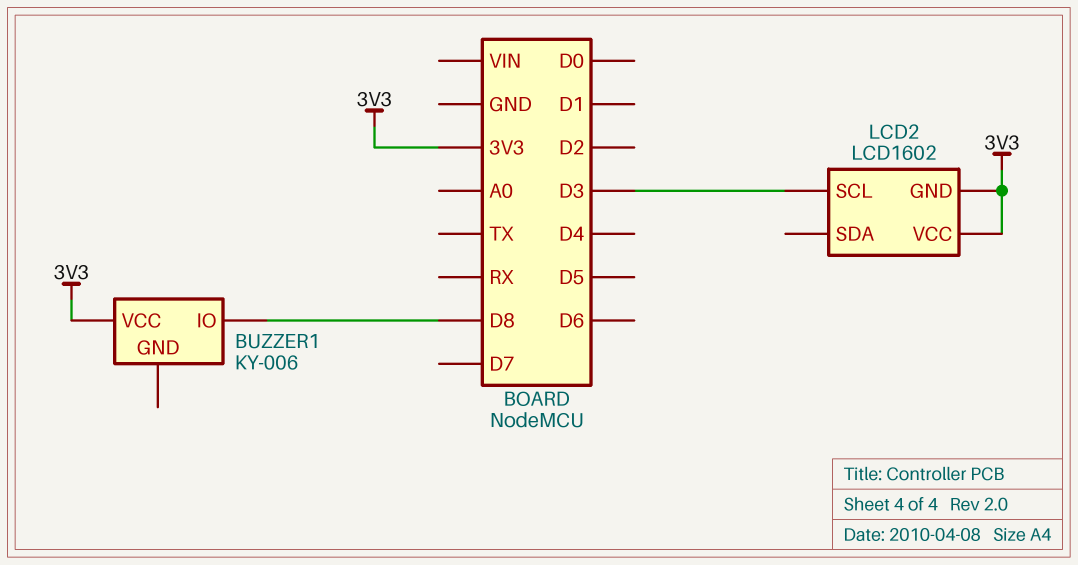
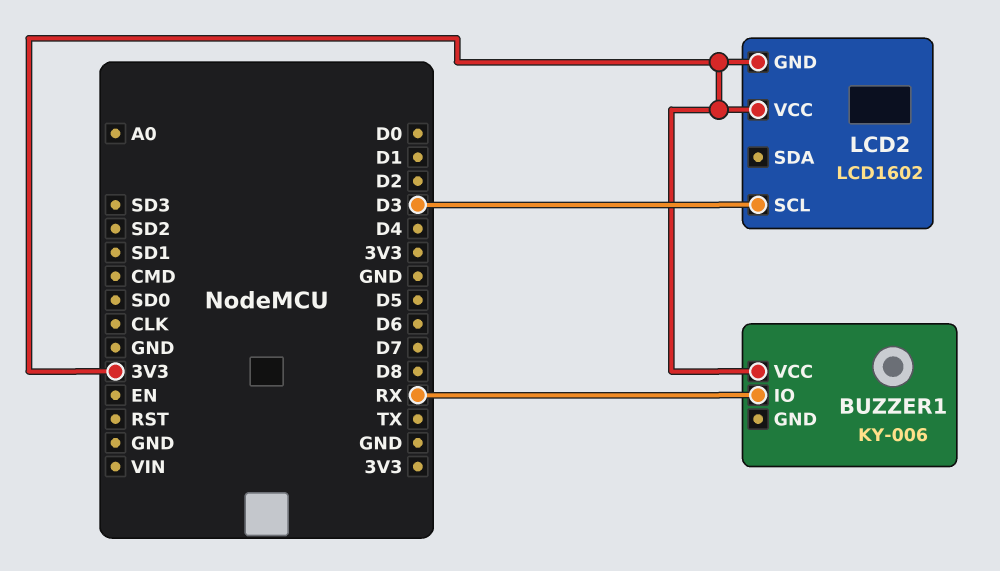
BUZZER1 pin IO: D8 -> RX

